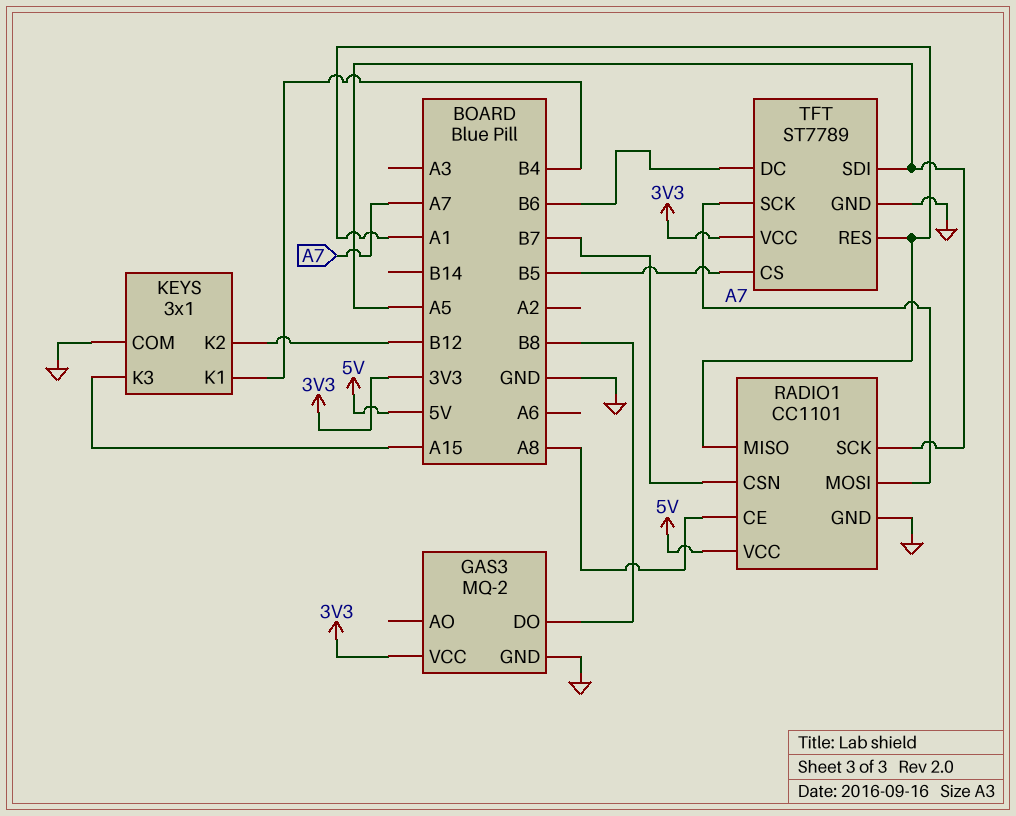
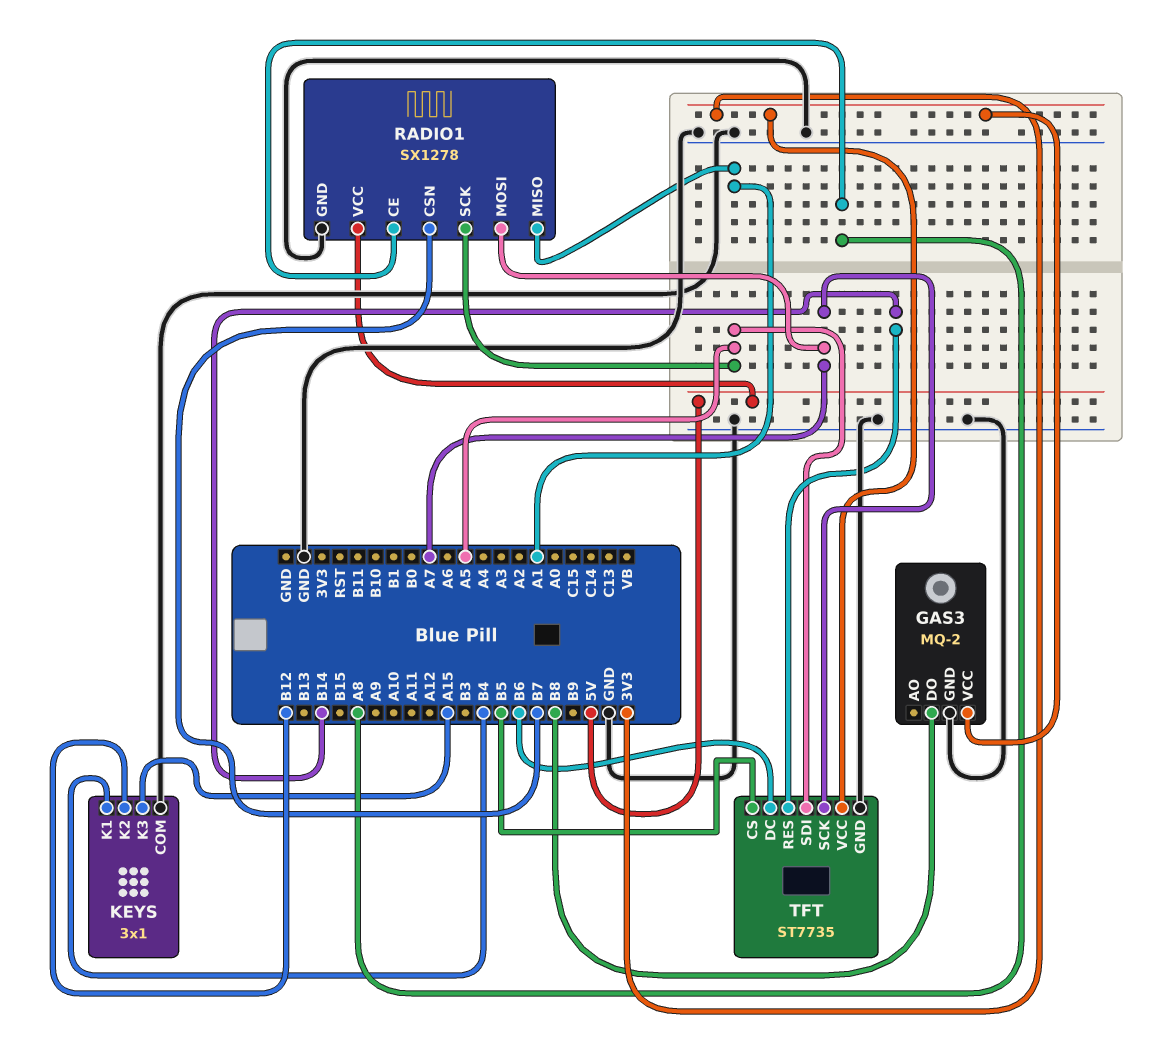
RADIO1: CC1101 -> SX1278
TFT: ST7789 -> ST7735
TFT pin RES: A1 -> B14

